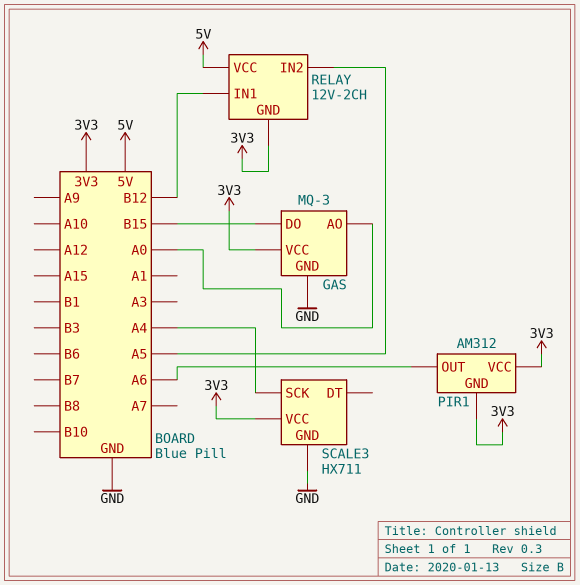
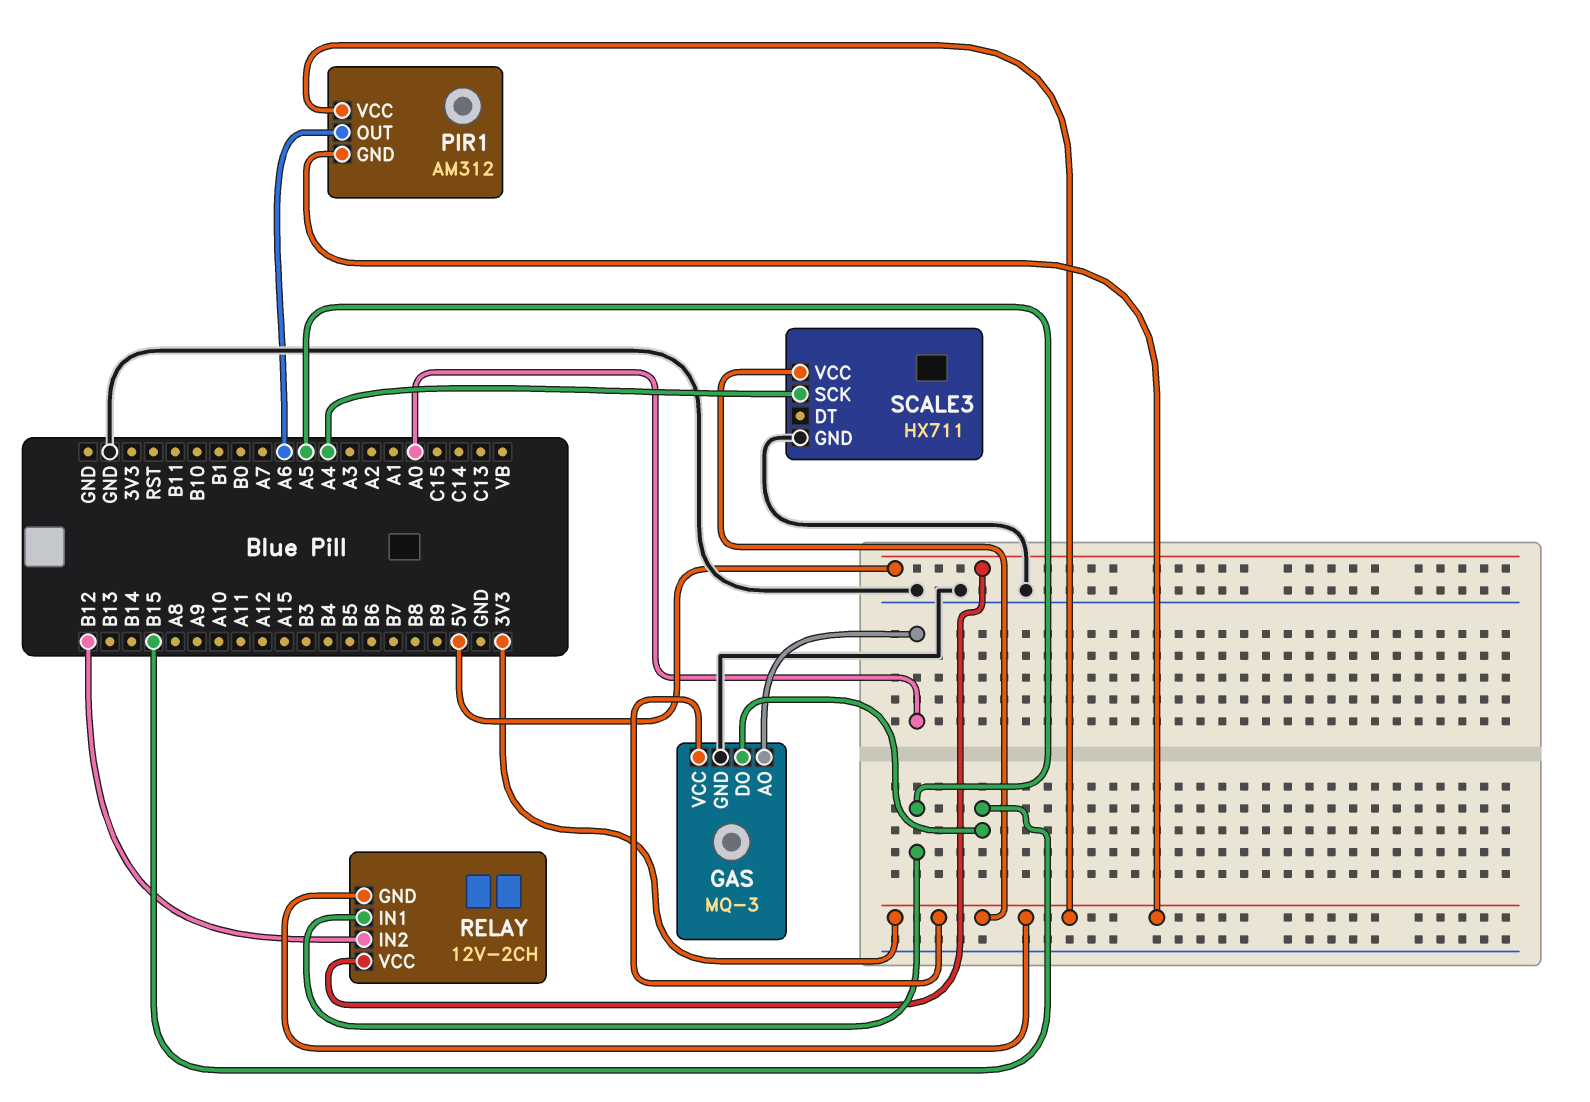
RELAY pin IN1: B12 -> A5
RELAY pin IN2: A5 -> B12

